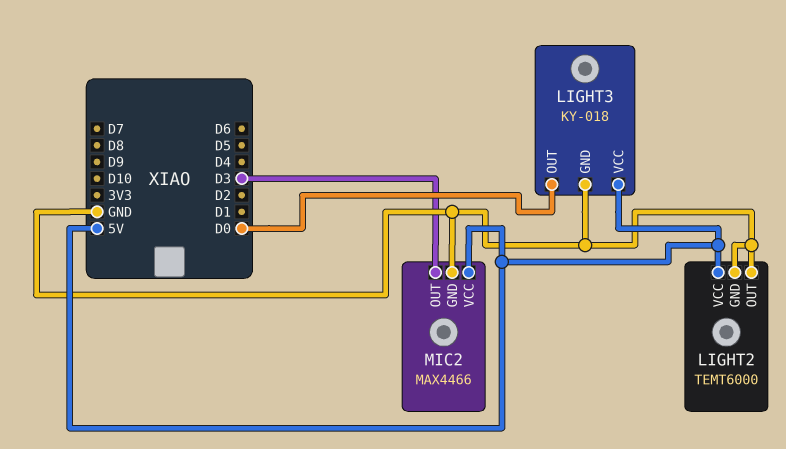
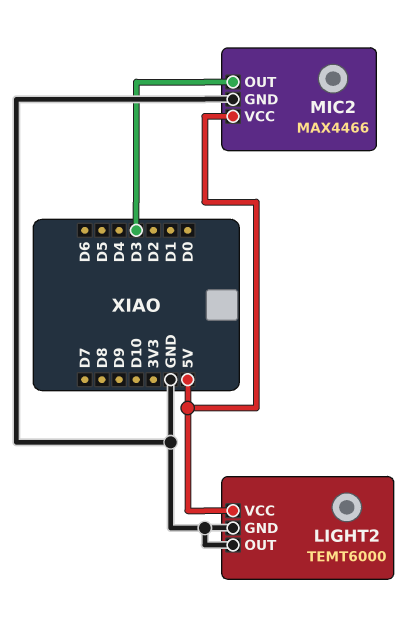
LIGHT3: KY-018 -> none
LIGHT3 pin GND: GND -> none
LIGHT3 pin OUT: D0 -> none
LIGHT3 pin VCC: 5V -> none

